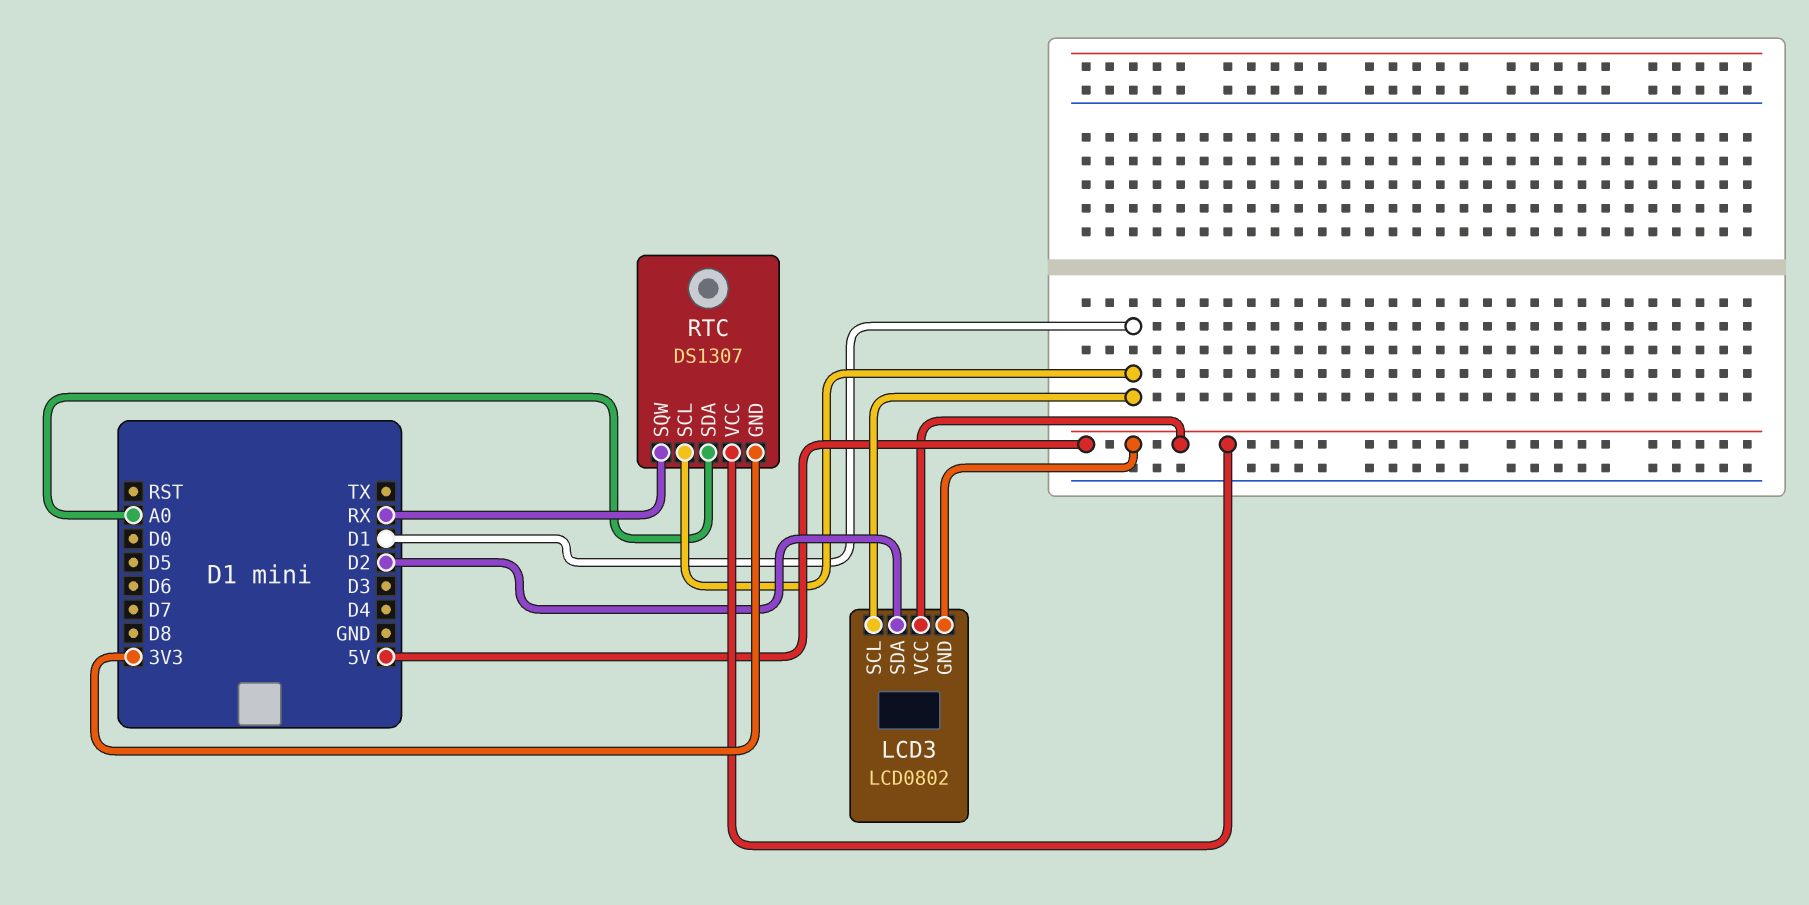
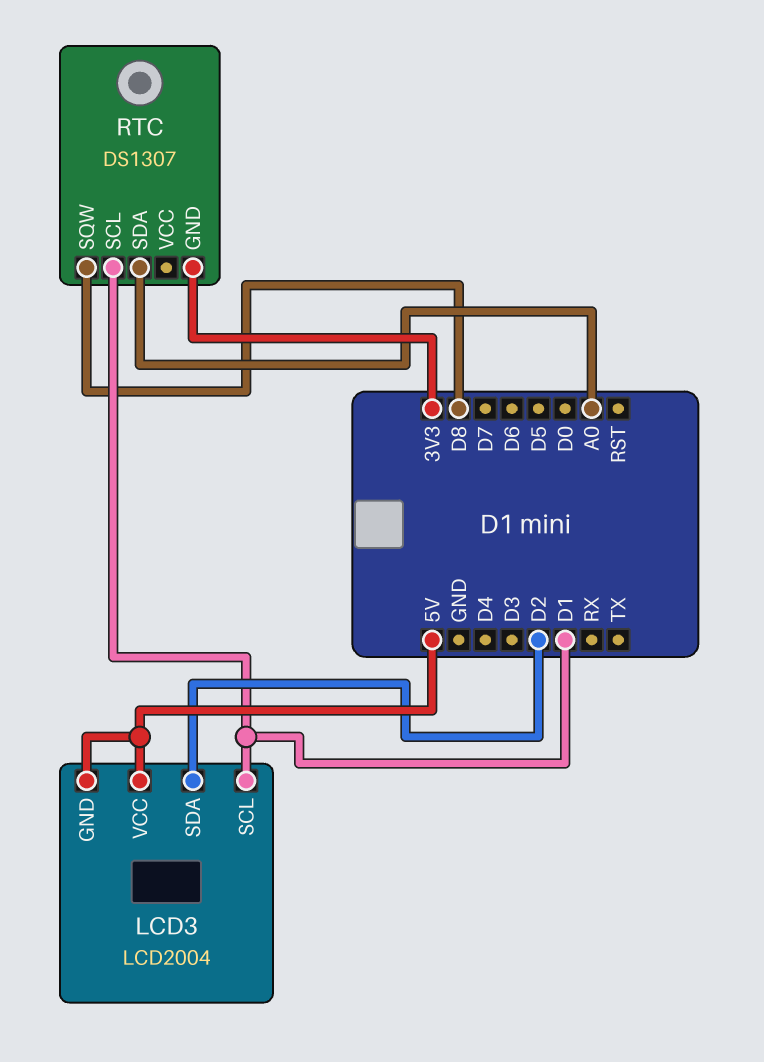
LCD3: LCD0802 -> LCD2004
RTC pin SQW: RX -> D8
RTC pin VCC: 5V -> none

